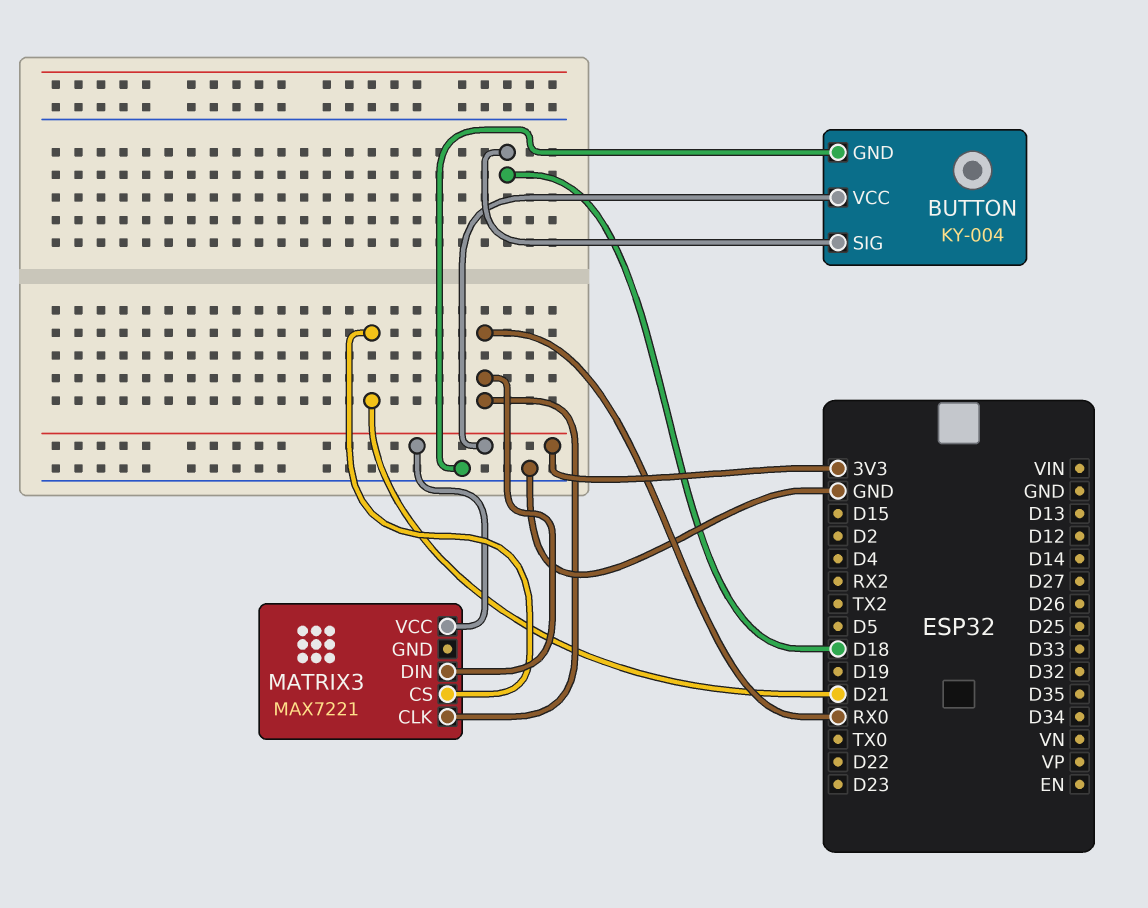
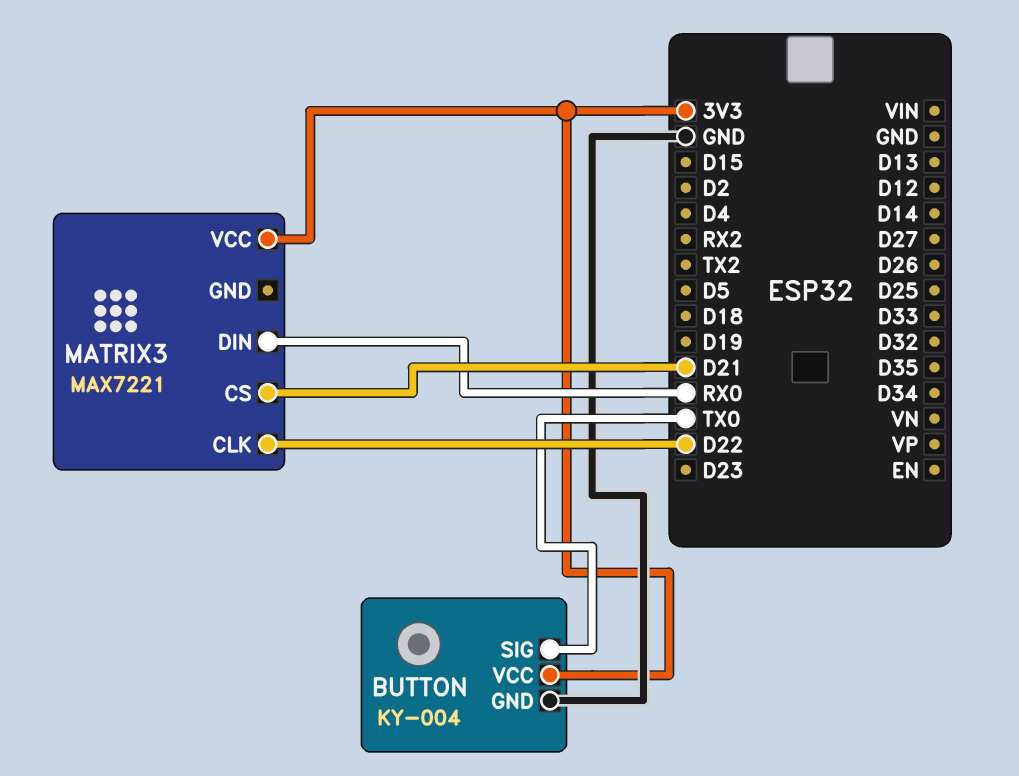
BUTTON pin SIG: D18 -> TX0
MATRIX3 pin CLK: RX0 -> D22

